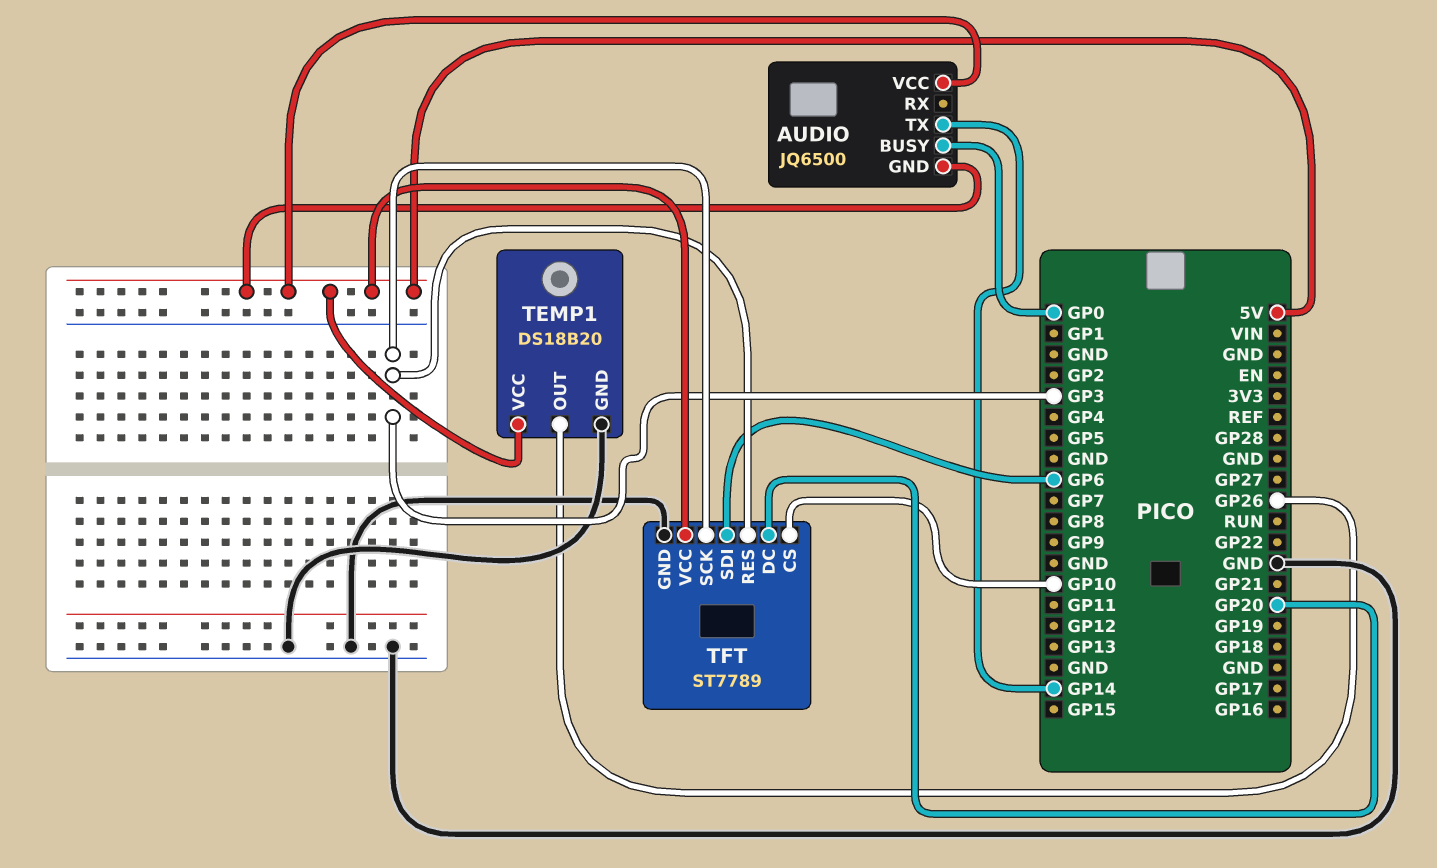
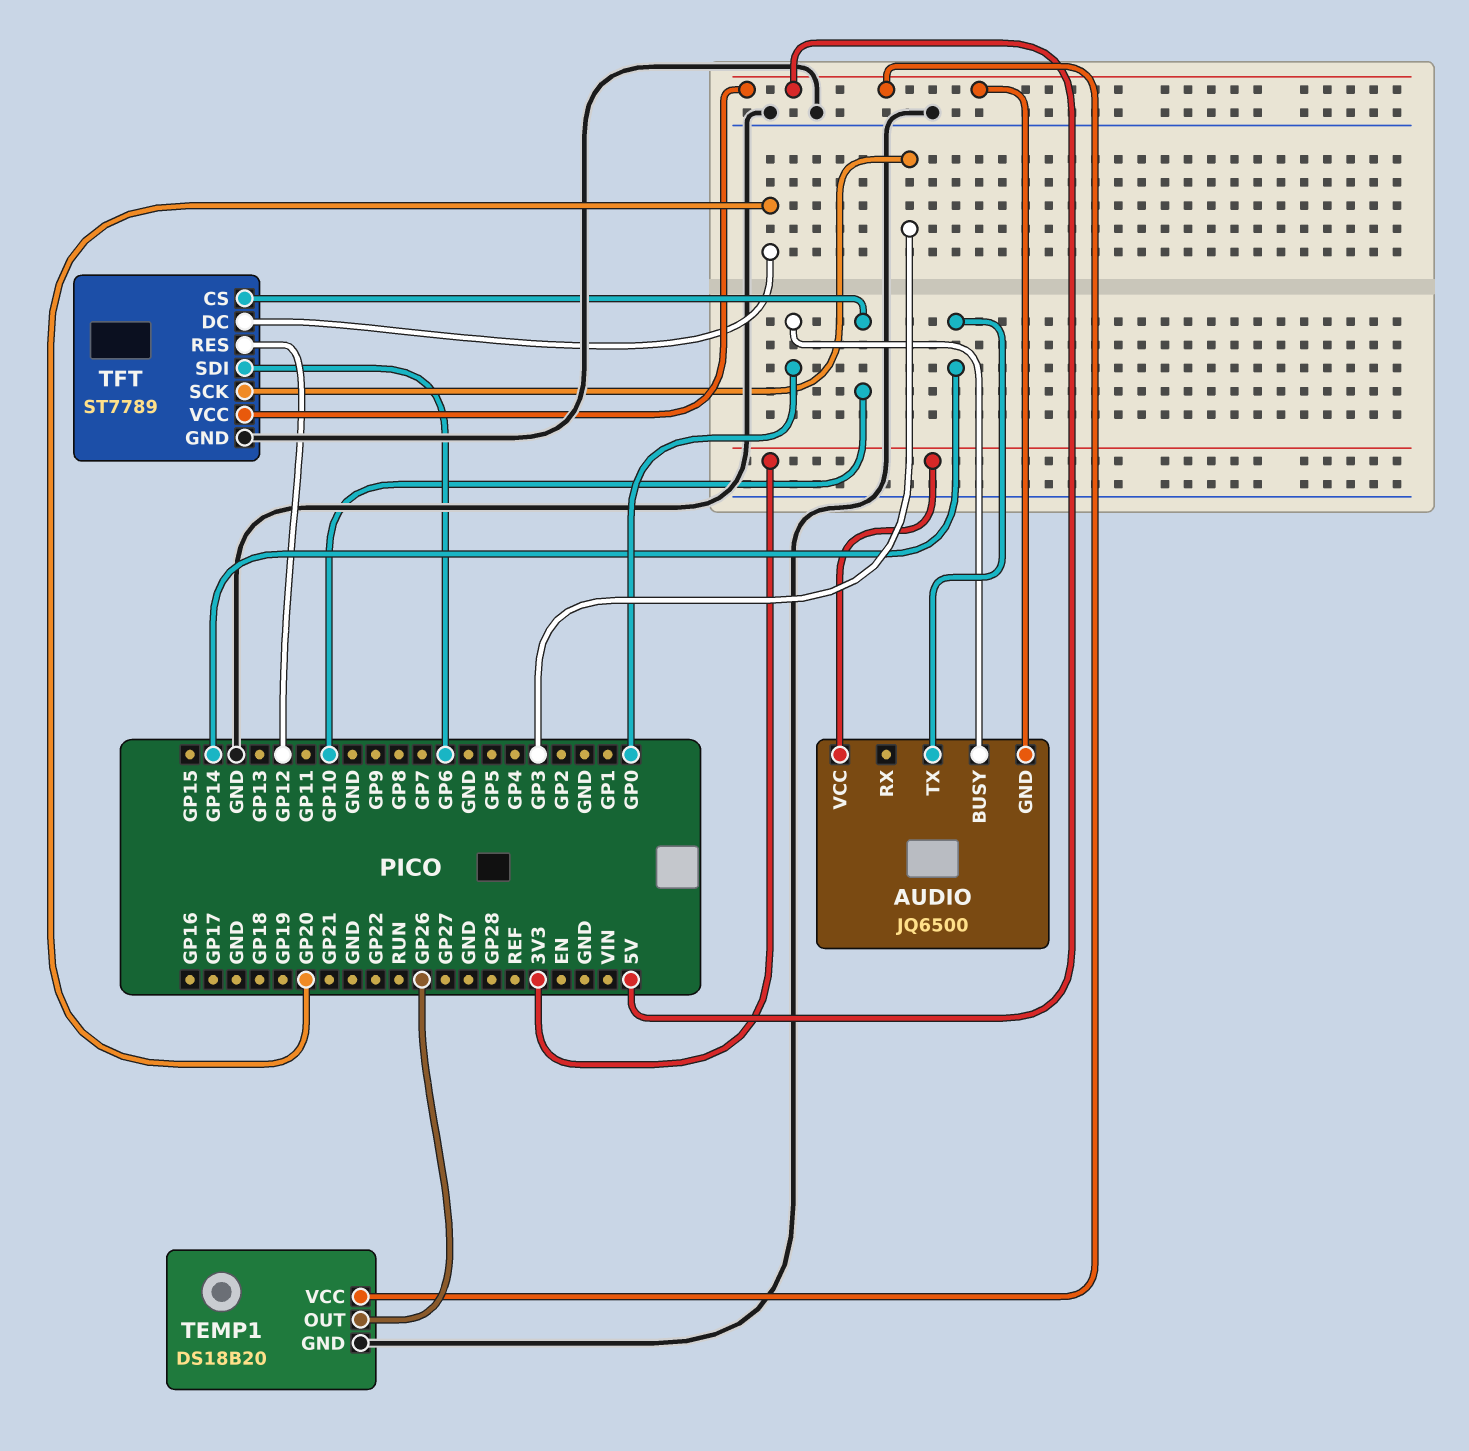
AUDIO pin VCC: 5V -> 3V3
TFT pin RES: GP3 -> GP12

